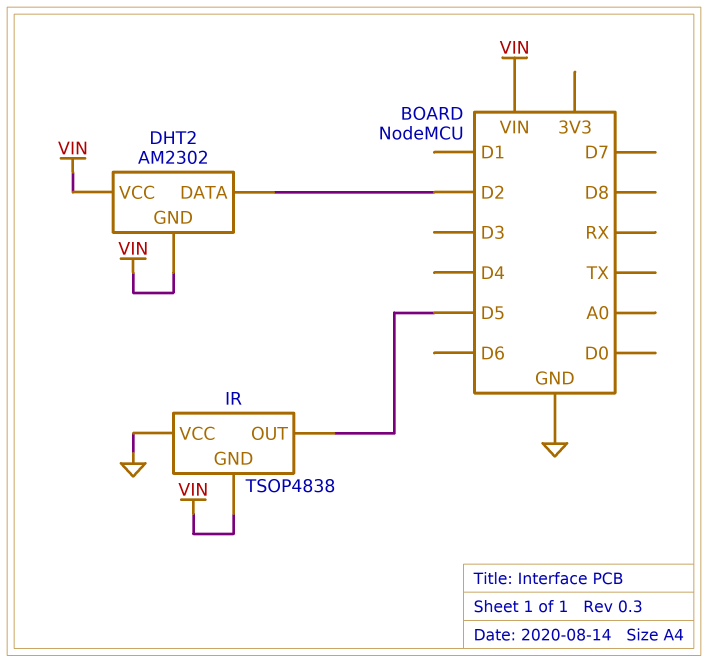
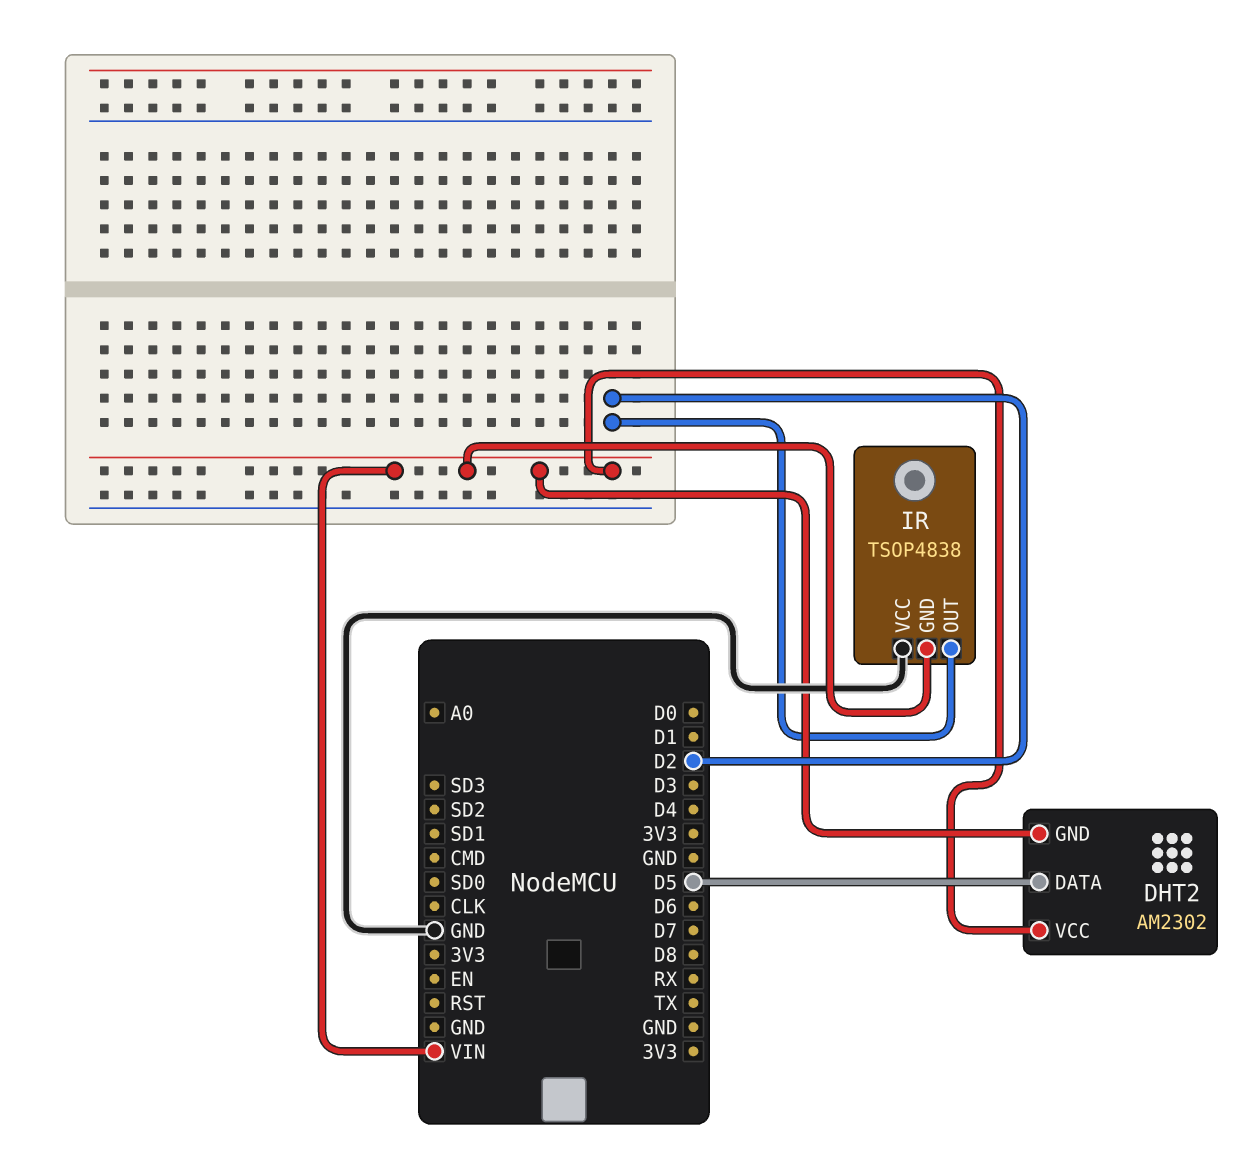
DHT2 pin DATA: D2 -> D5
IR pin OUT: D5 -> D2

